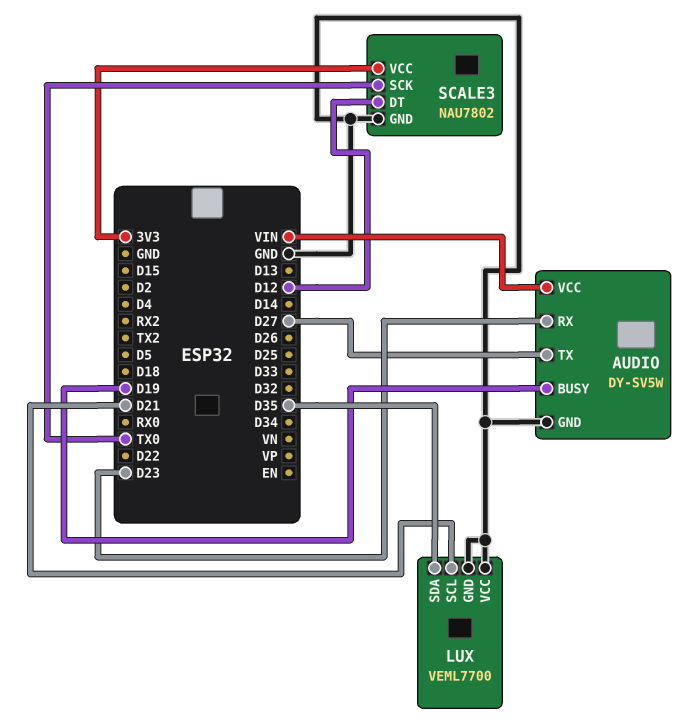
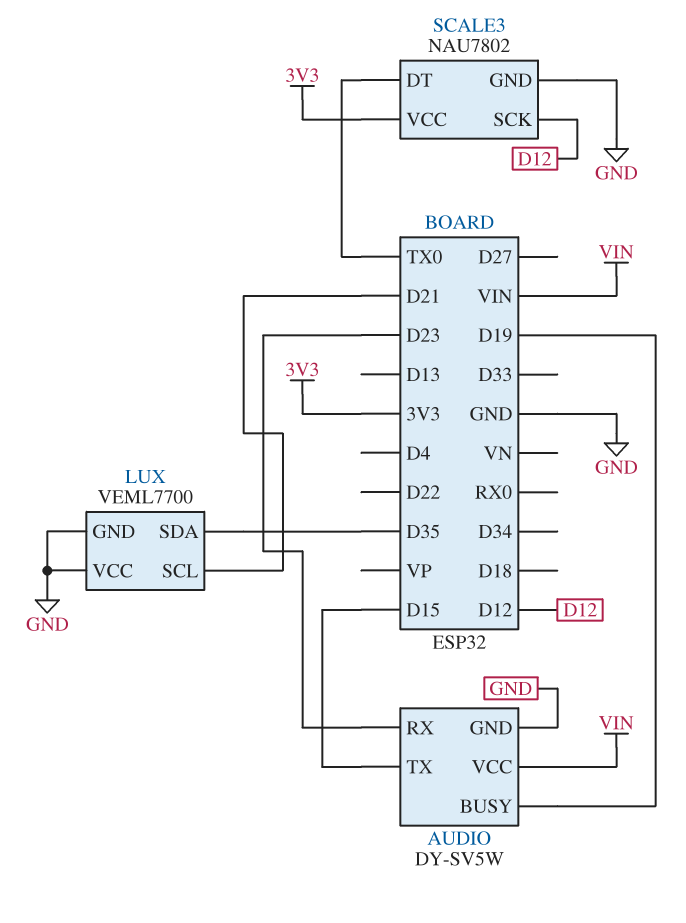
AUDIO pin TX: D27 -> D15
SCALE3 pin DT: D12 -> TX0
SCALE3 pin SCK: TX0 -> D12

